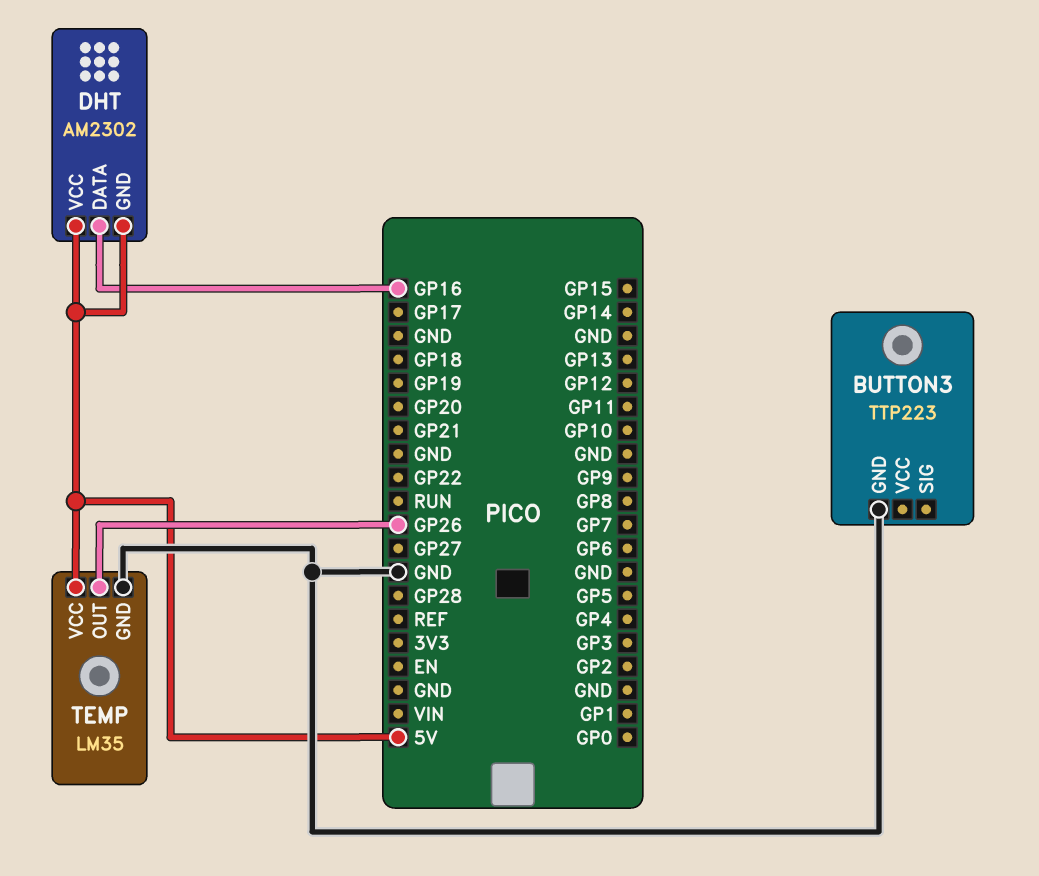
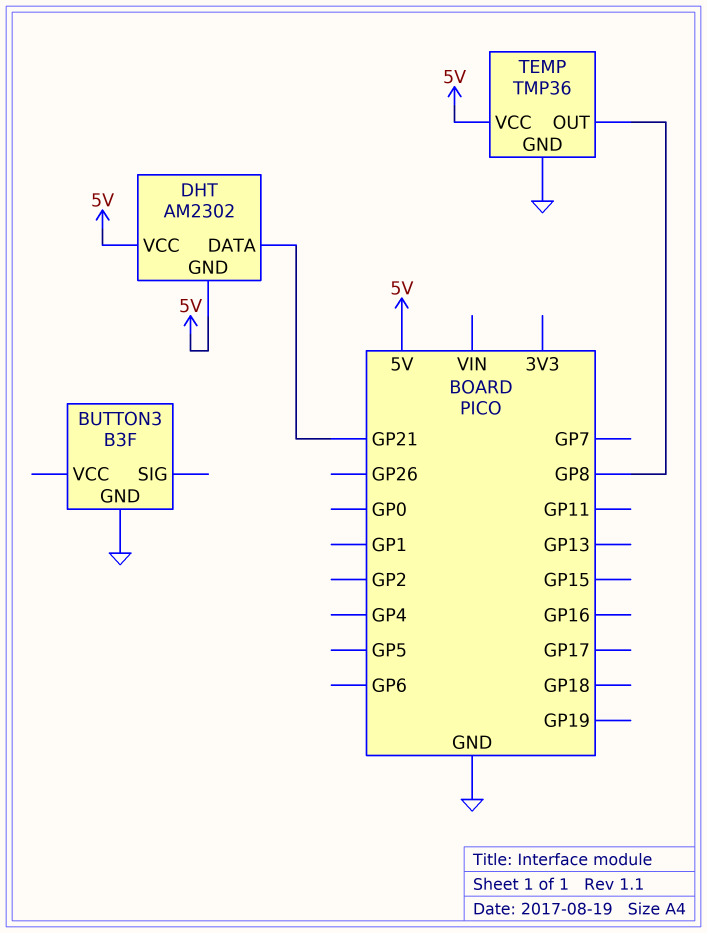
BUTTON3: TTP223 -> B3F
DHT pin DATA: GP16 -> GP21
TEMP: LM35 -> TMP36
TEMP pin OUT: GP26 -> GP8

